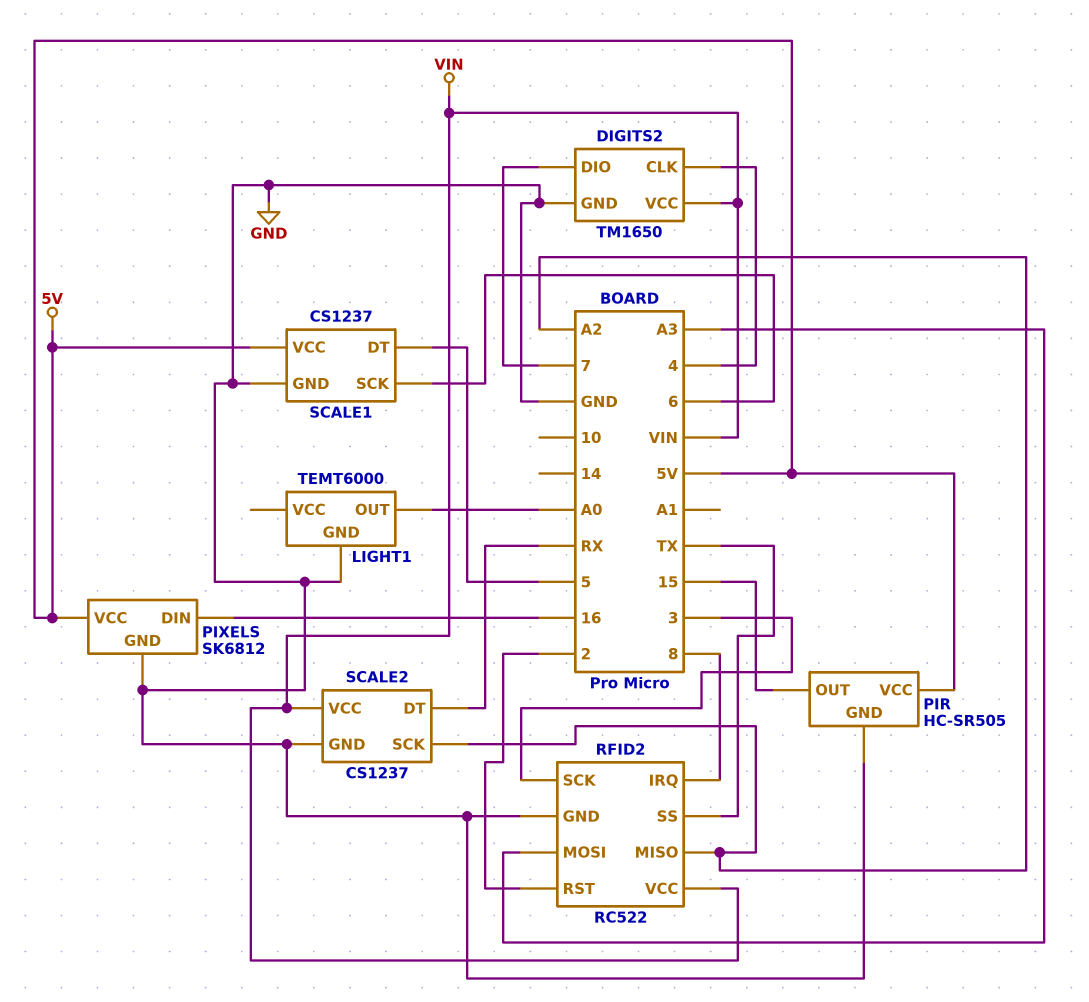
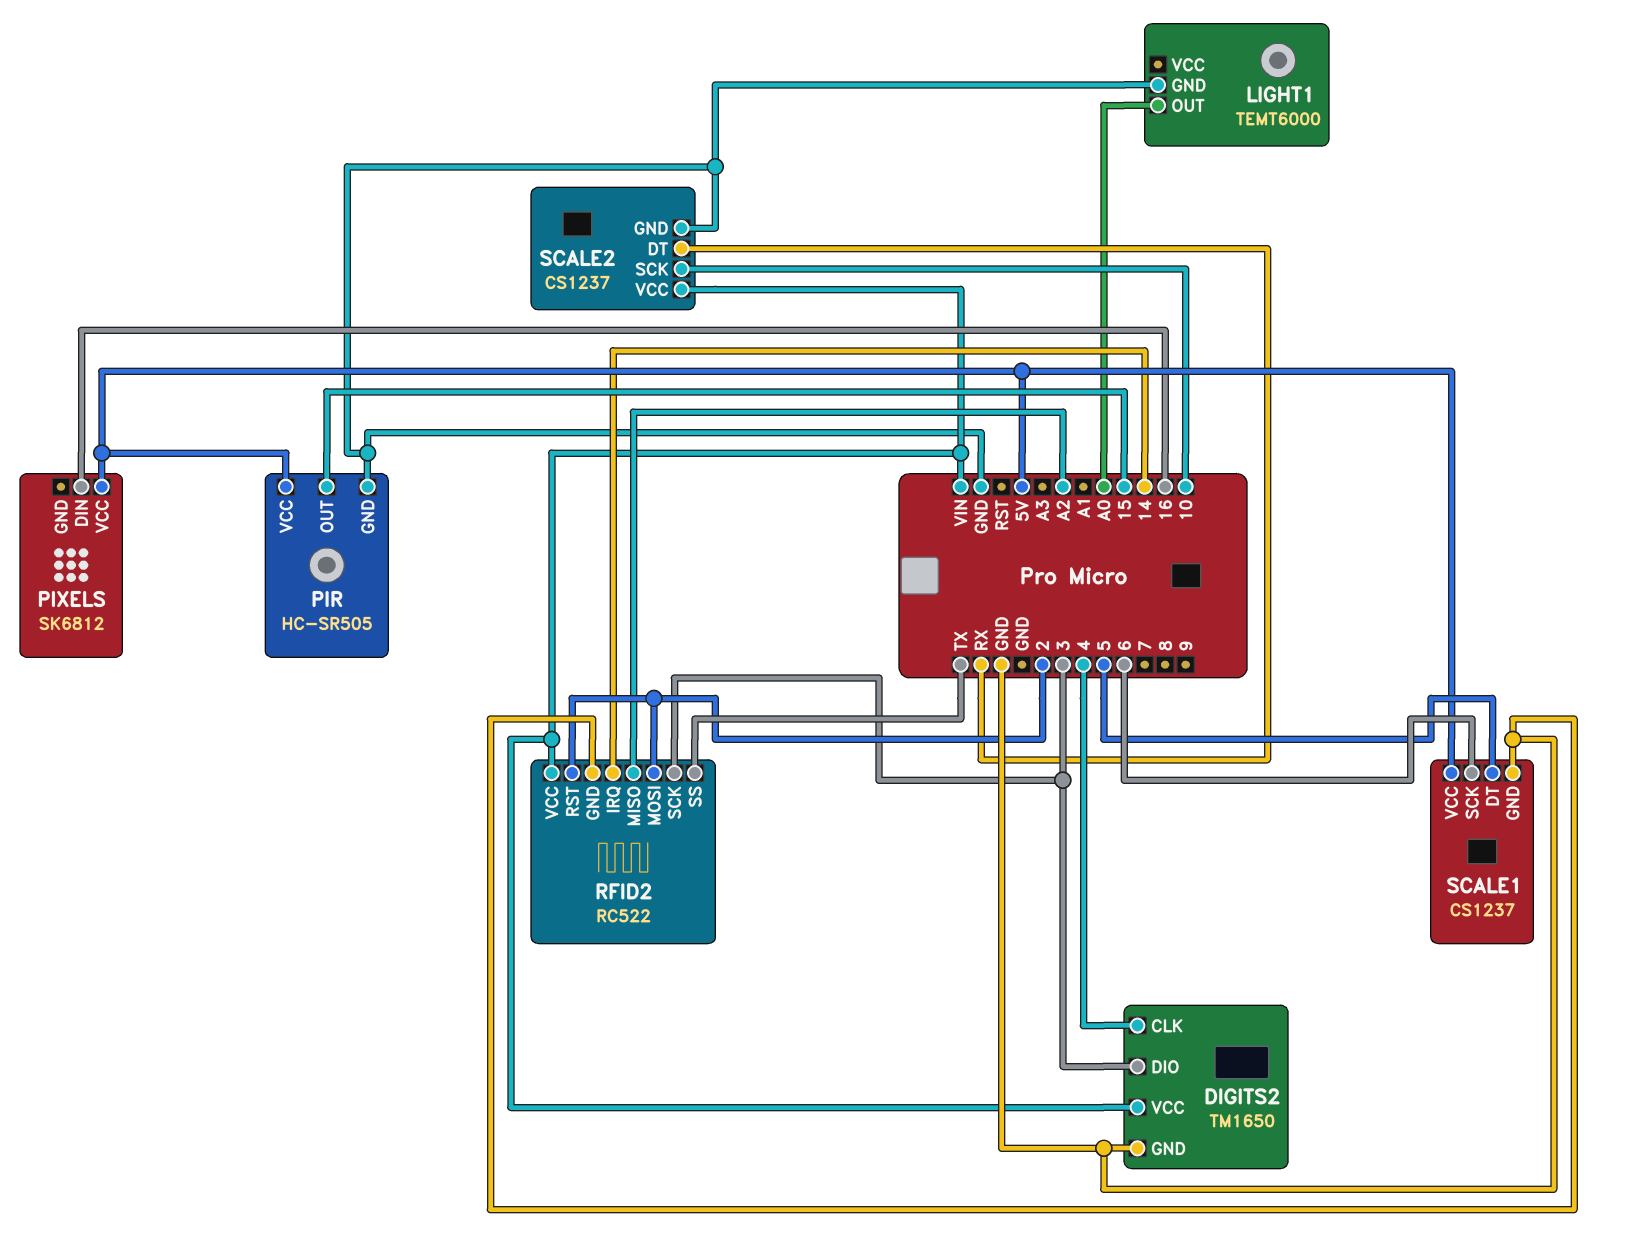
DIGITS2 pin DIO: 7 -> 3
PIXELS pin GND: GND -> none
RFID2 pin IRQ: 8 -> 14
RFID2 pin MOSI: A3 -> 2
SCALE2 pin SCK: A2 -> 10

